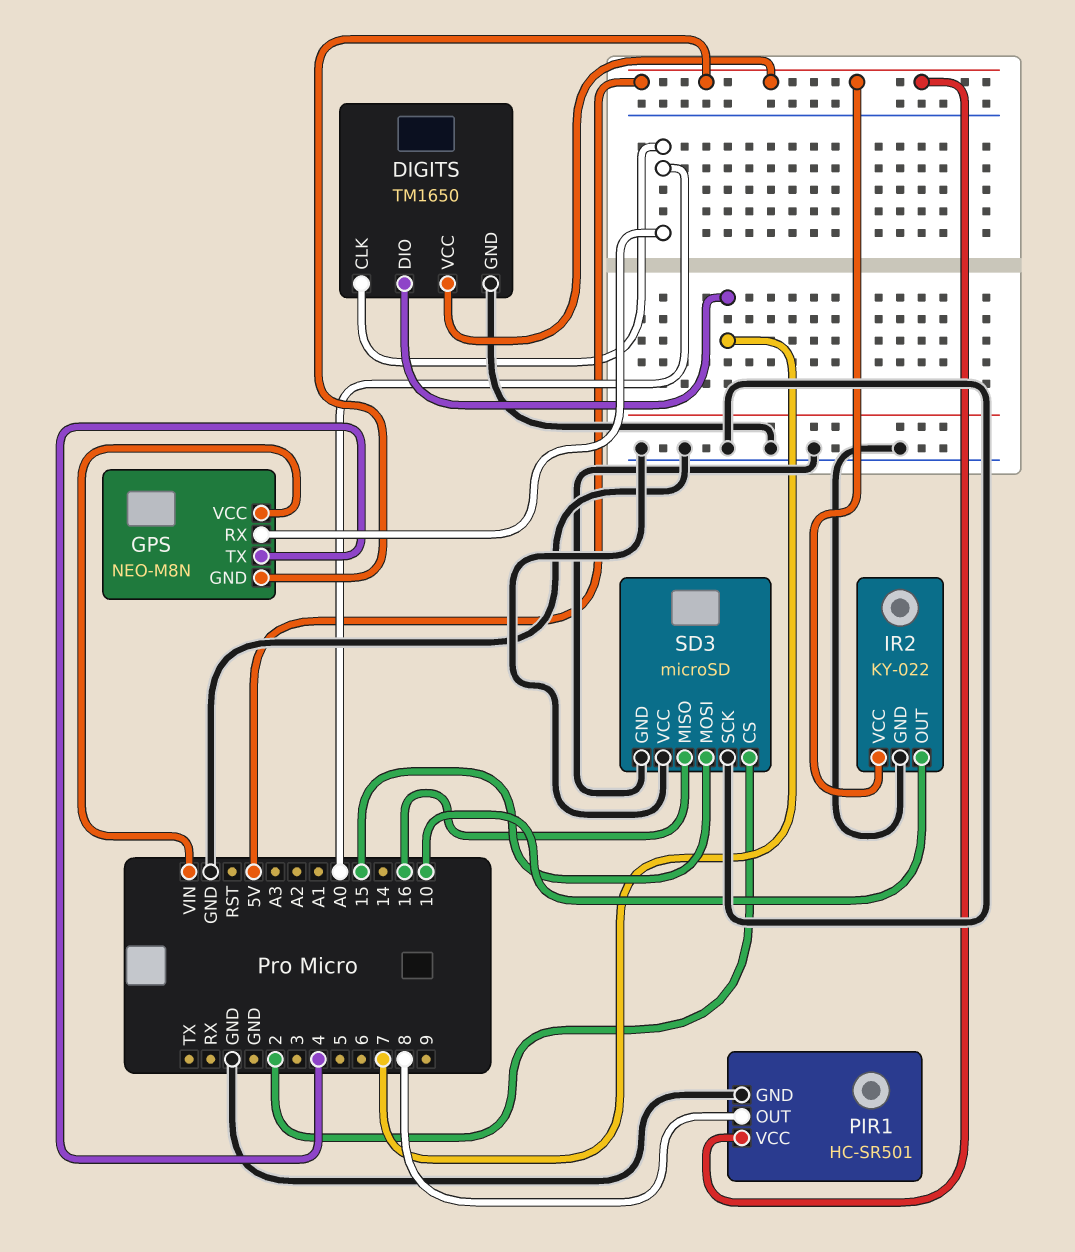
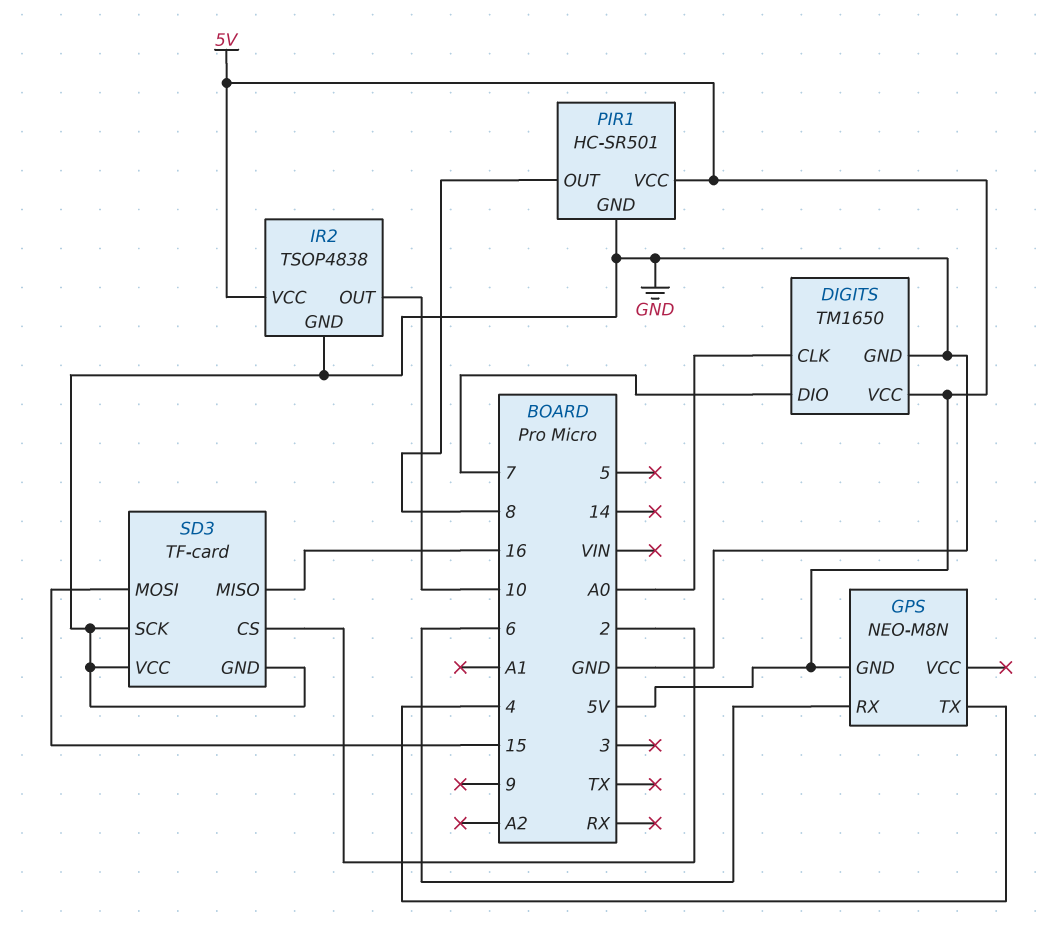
GPS pin RX: A0 -> 6
GPS pin VCC: VIN -> none
IR2: KY-022 -> TSOP4838
SD3: microSD -> TF-card

